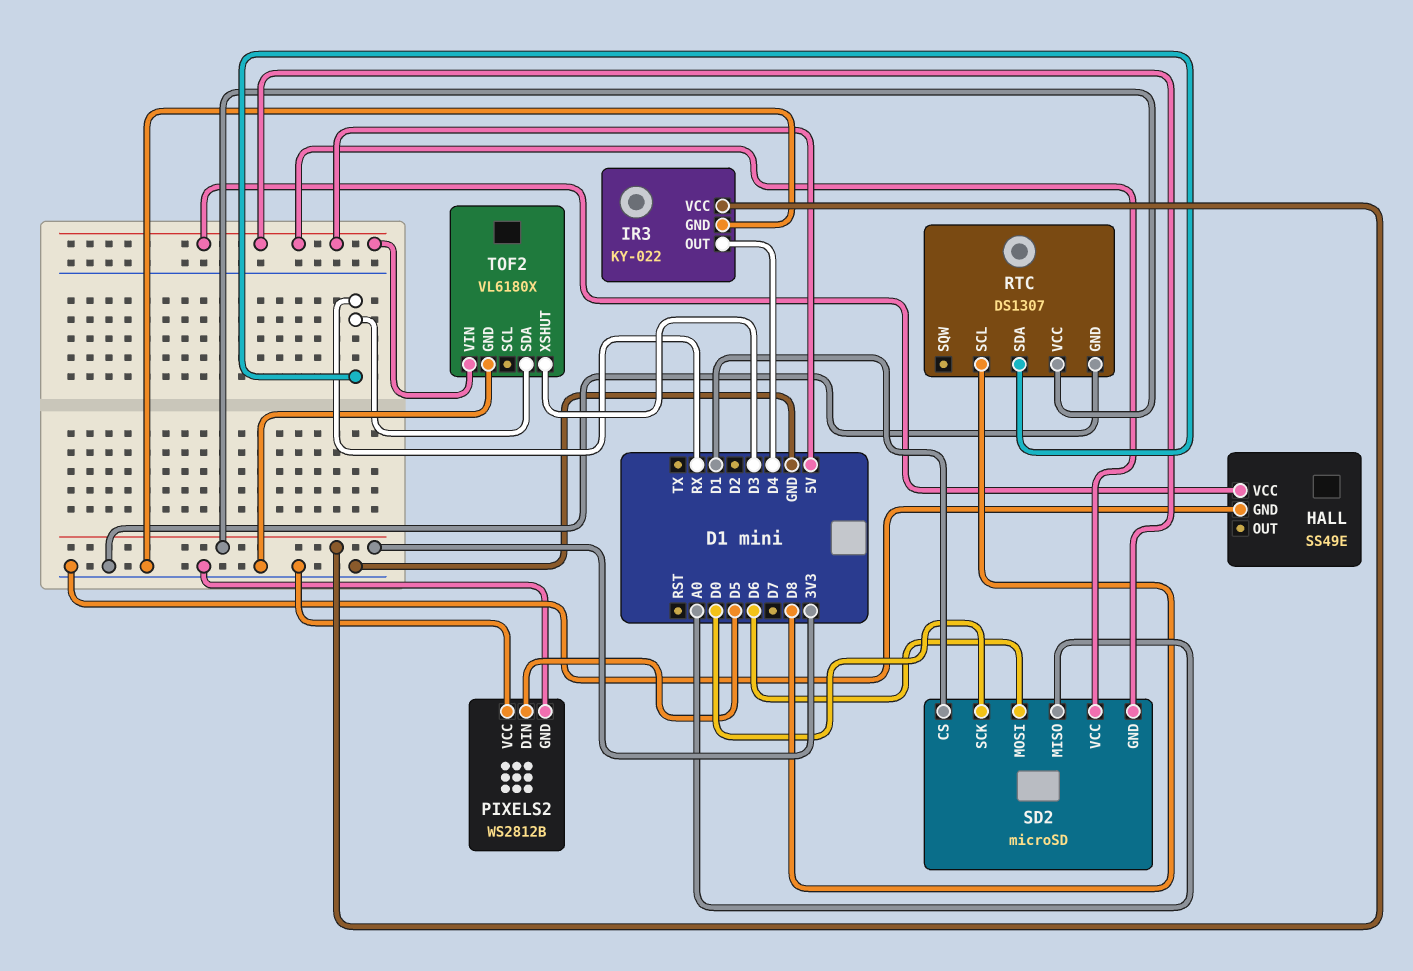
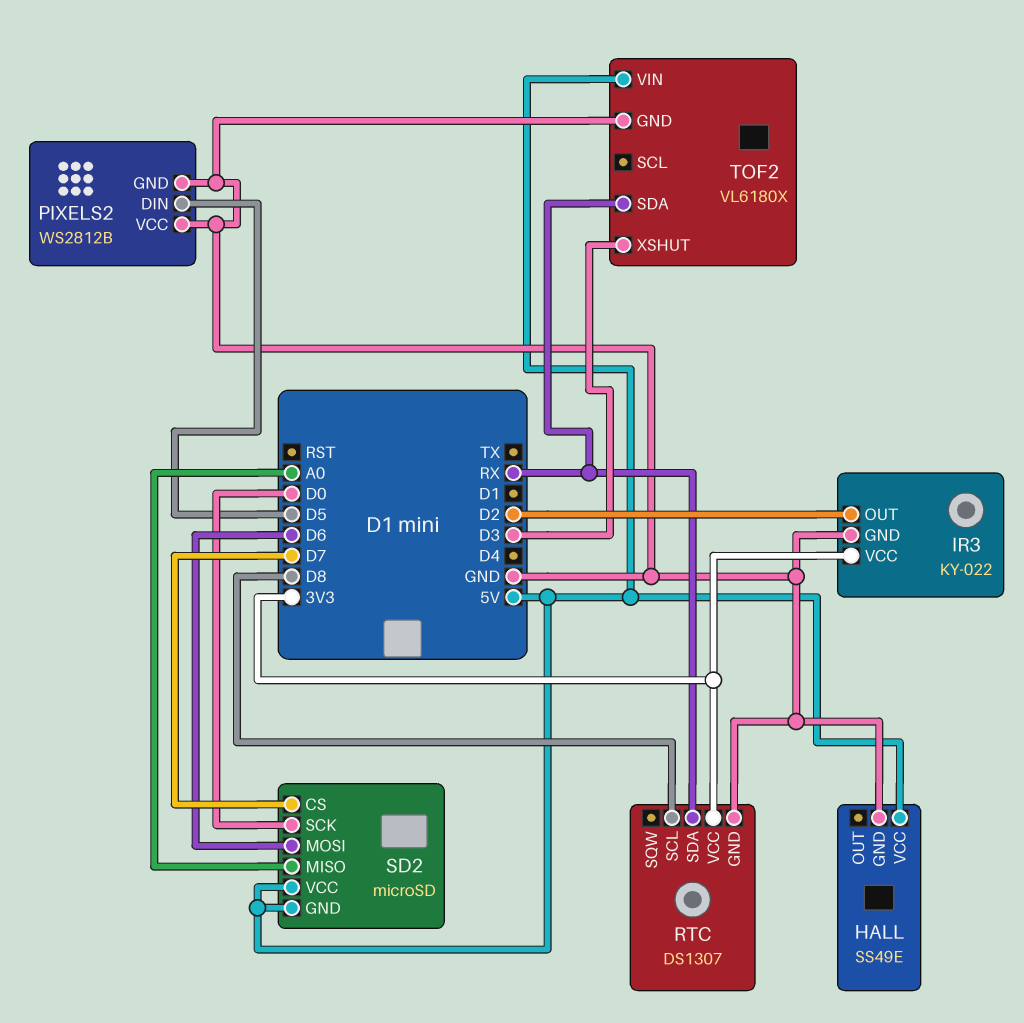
IR3 pin OUT: D4 -> D2
SD2 pin CS: D1 -> D7

